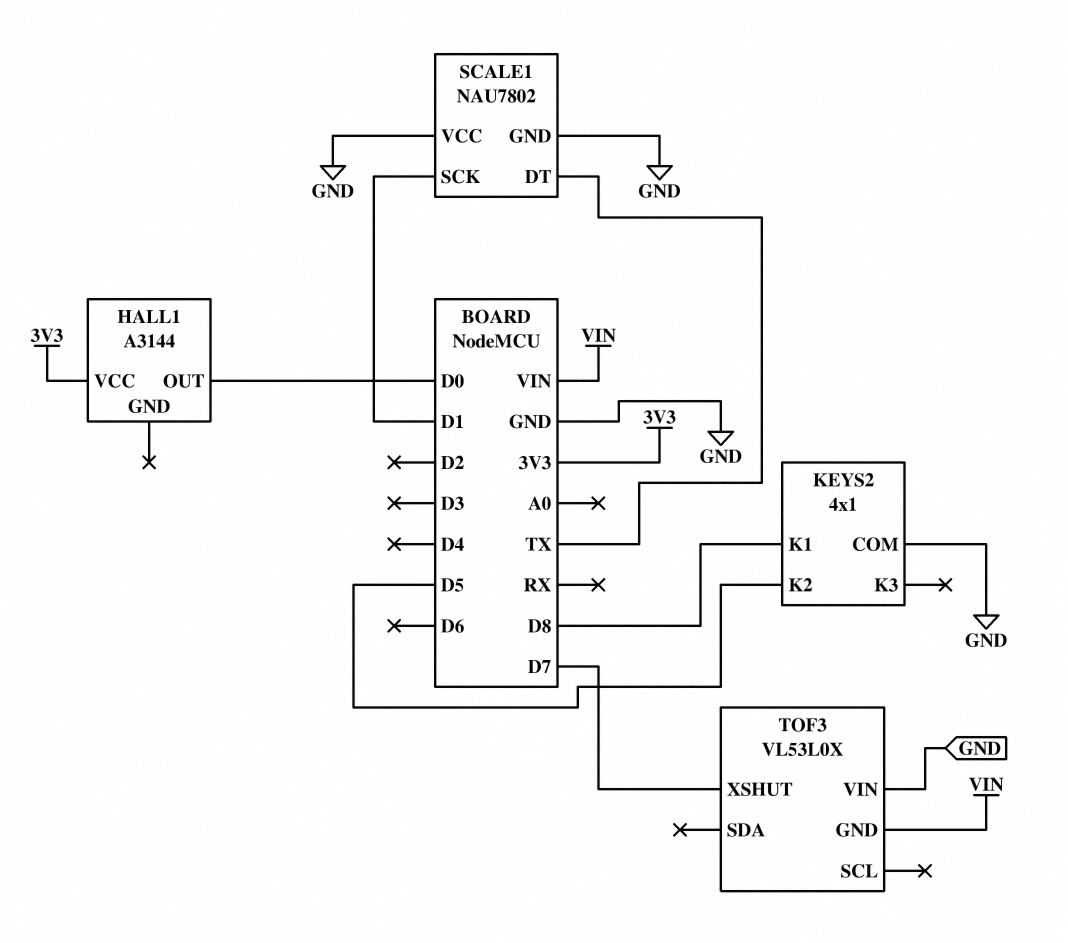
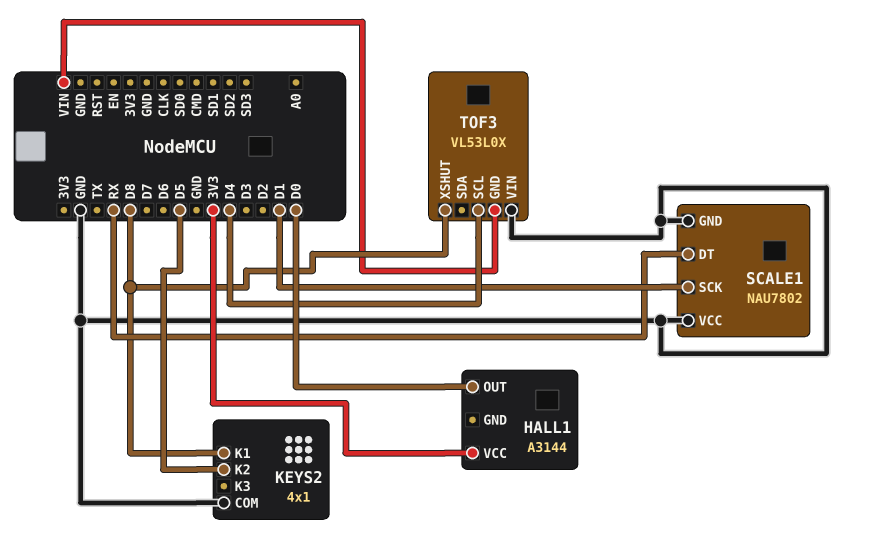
SCALE1 pin DT: TX -> RX
TOF3 pin SCL: none -> D4
TOF3 pin XSHUT: D7 -> D8

